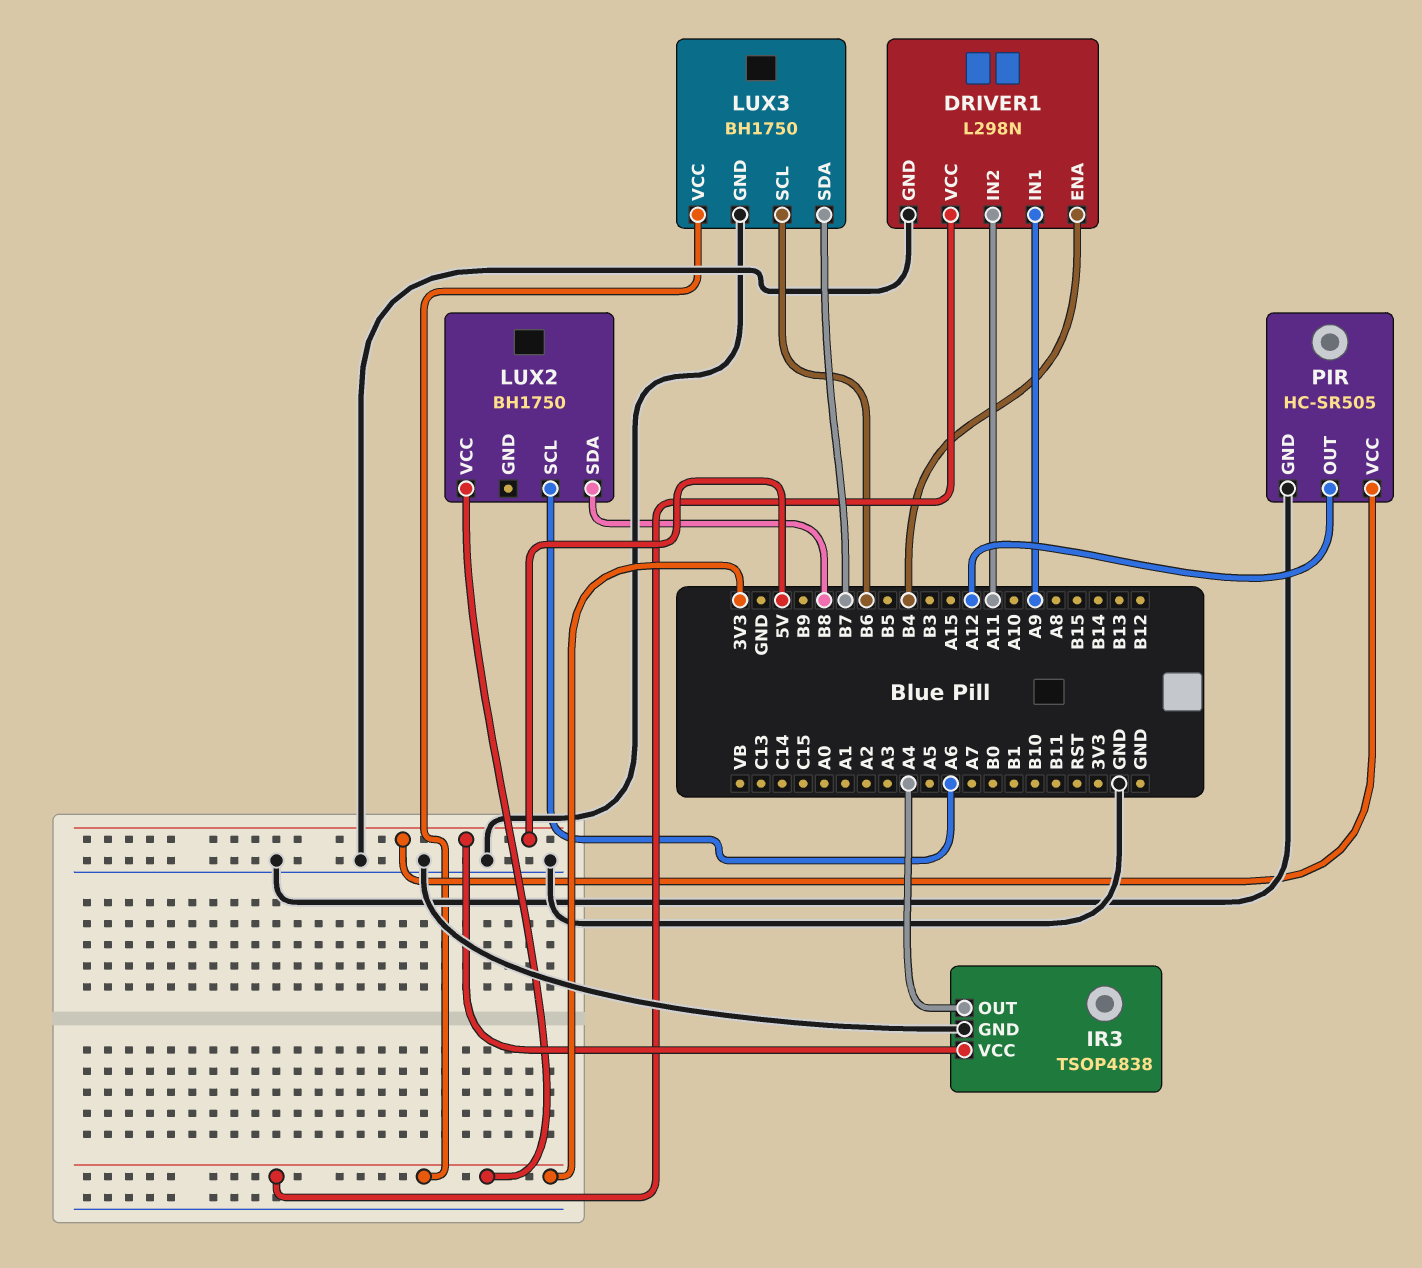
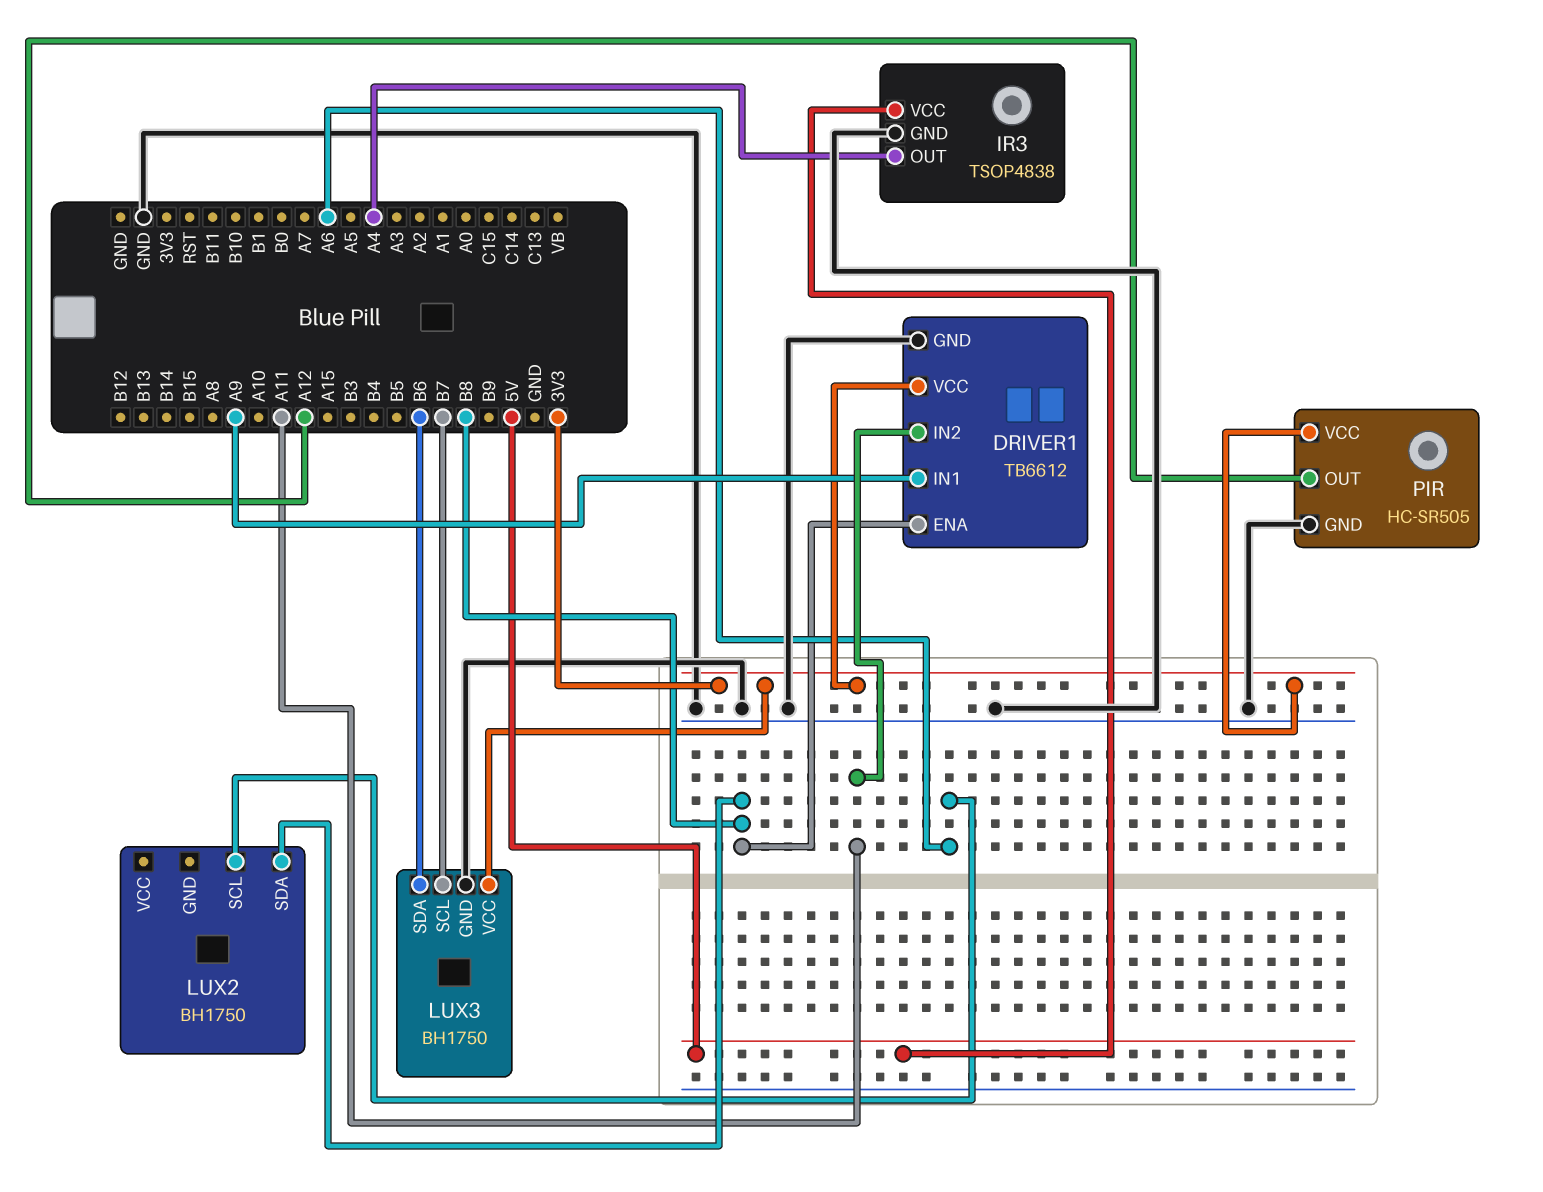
DRIVER1: L298N -> TB6612
DRIVER1 pin ENA: B4 -> B8
LUX2 pin VCC: 3V3 -> none
LUX3 pin SCL: B6 -> B7
LUX3 pin SDA: B7 -> B6
PIR pin VCC: 5V -> 3V3

